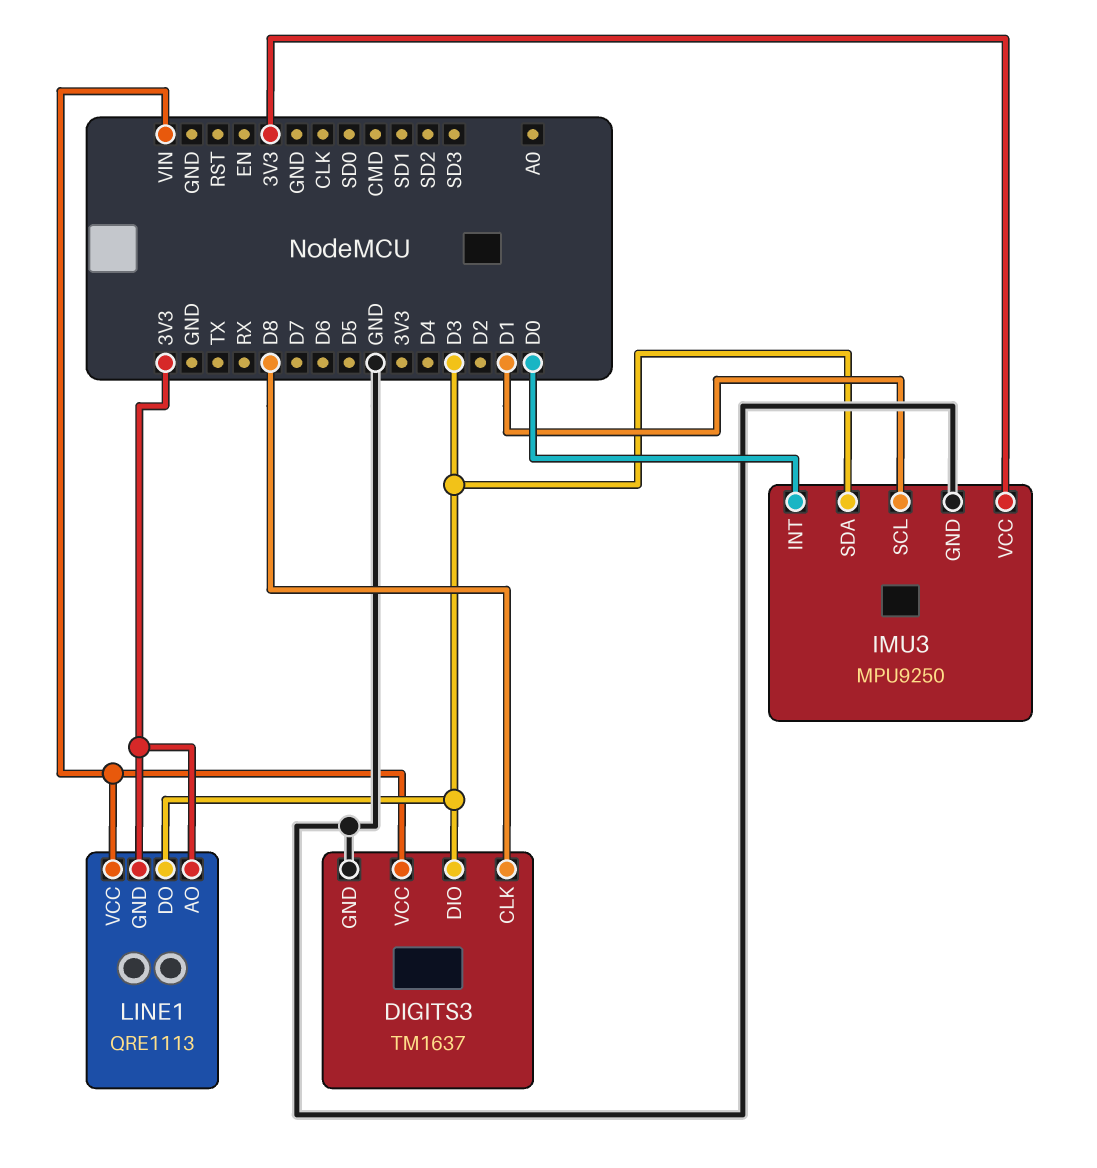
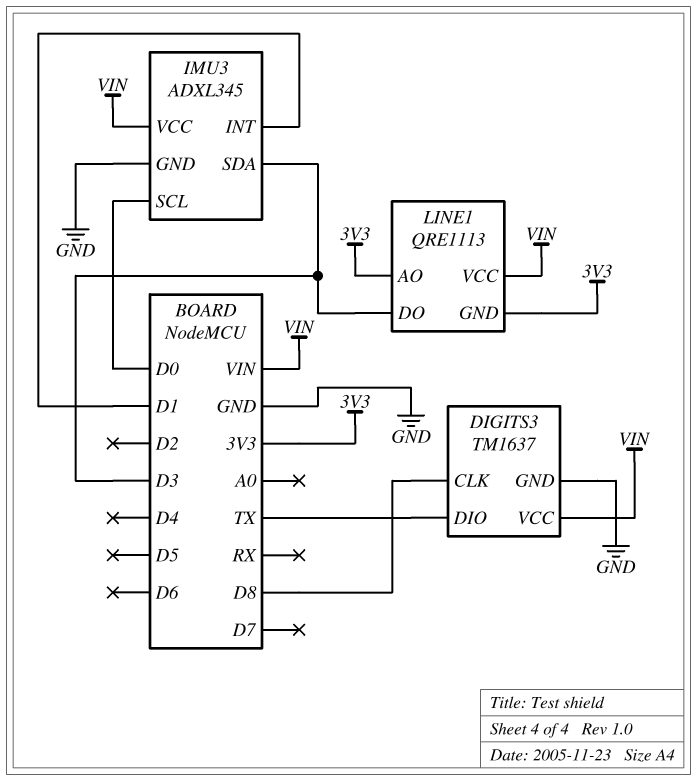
DIGITS3 pin DIO: D3 -> TX
IMU3: MPU9250 -> ADXL345
IMU3 pin INT: D0 -> D1
IMU3 pin SCL: D1 -> D0
IMU3 pin VCC: 3V3 -> VIN

